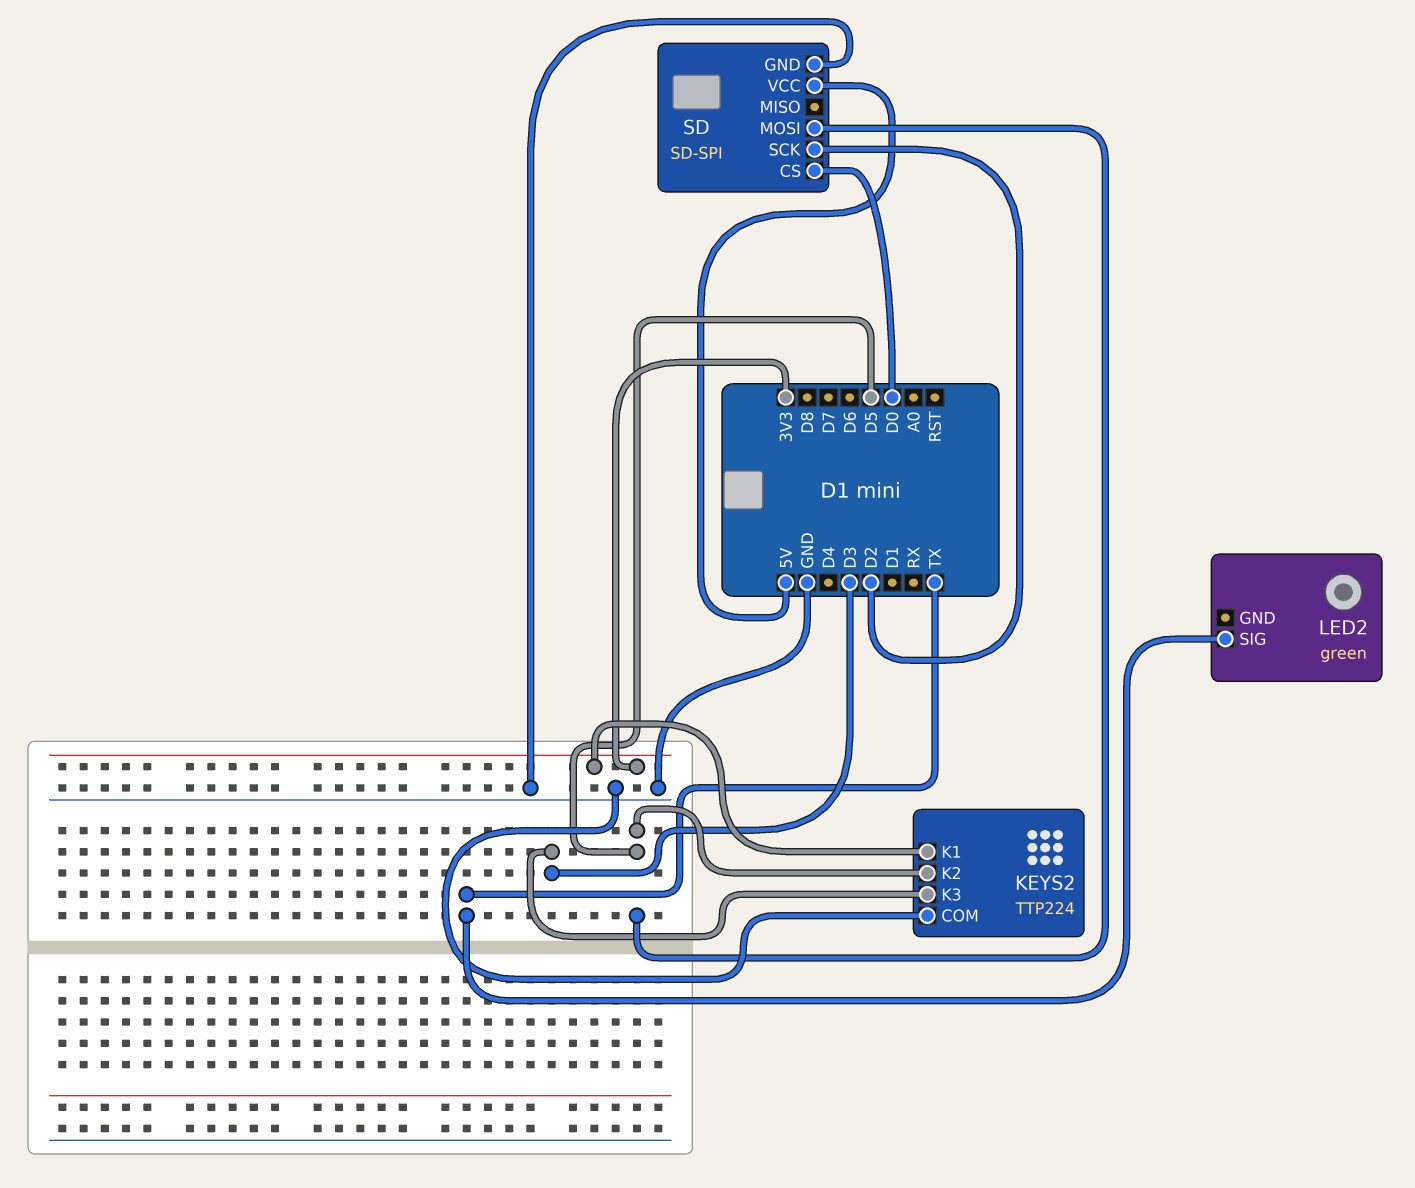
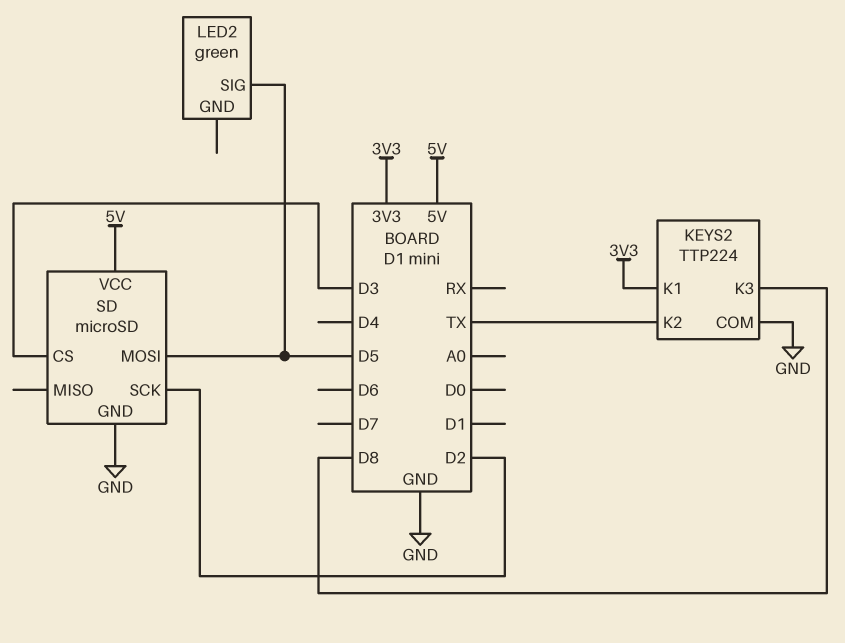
KEYS2 pin K2: D5 -> TX
KEYS2 pin K3: D3 -> D8
LED2 pin SIG: TX -> D5
SD: SD-SPI -> microSD
SD pin CS: D0 -> D3

